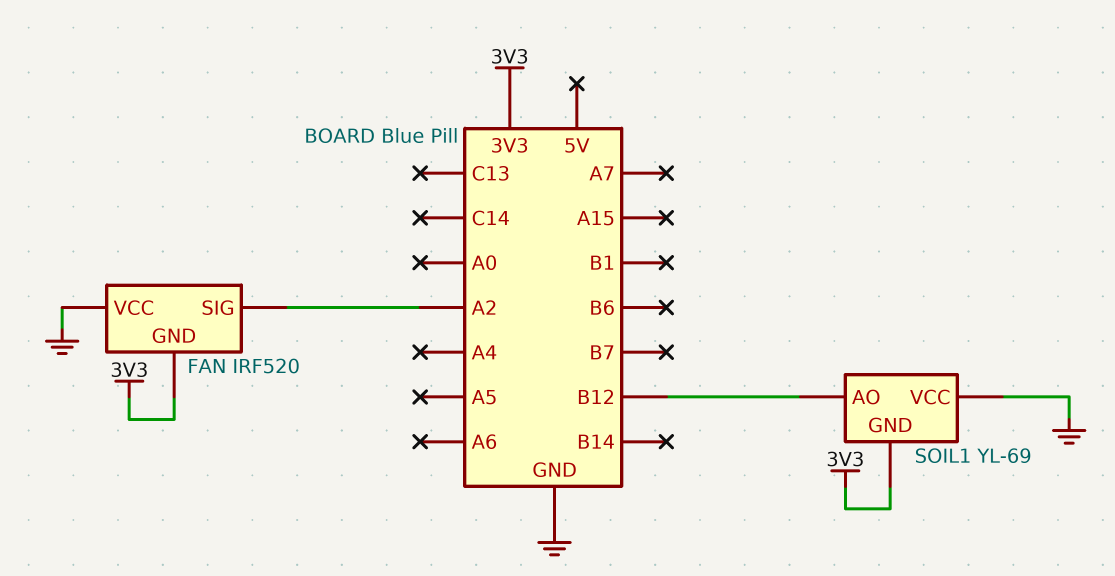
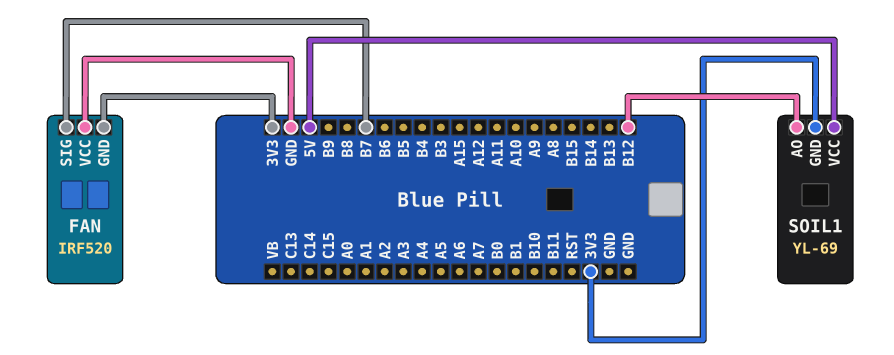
FAN pin SIG: A2 -> B7
SOIL1 pin VCC: GND -> 5V

